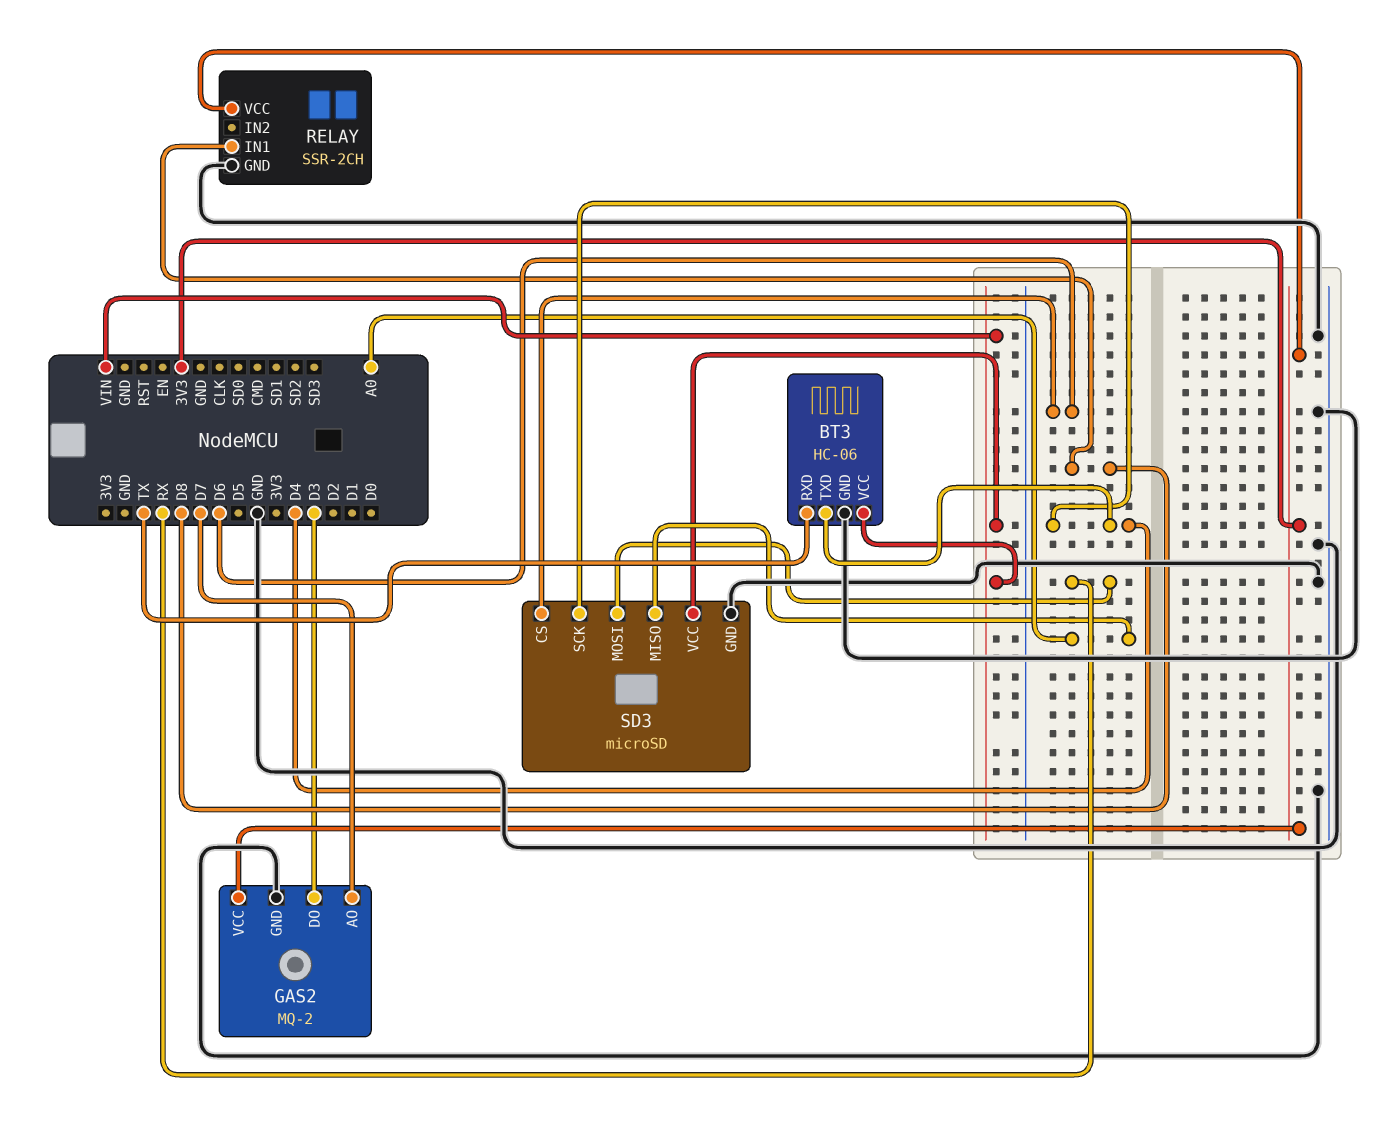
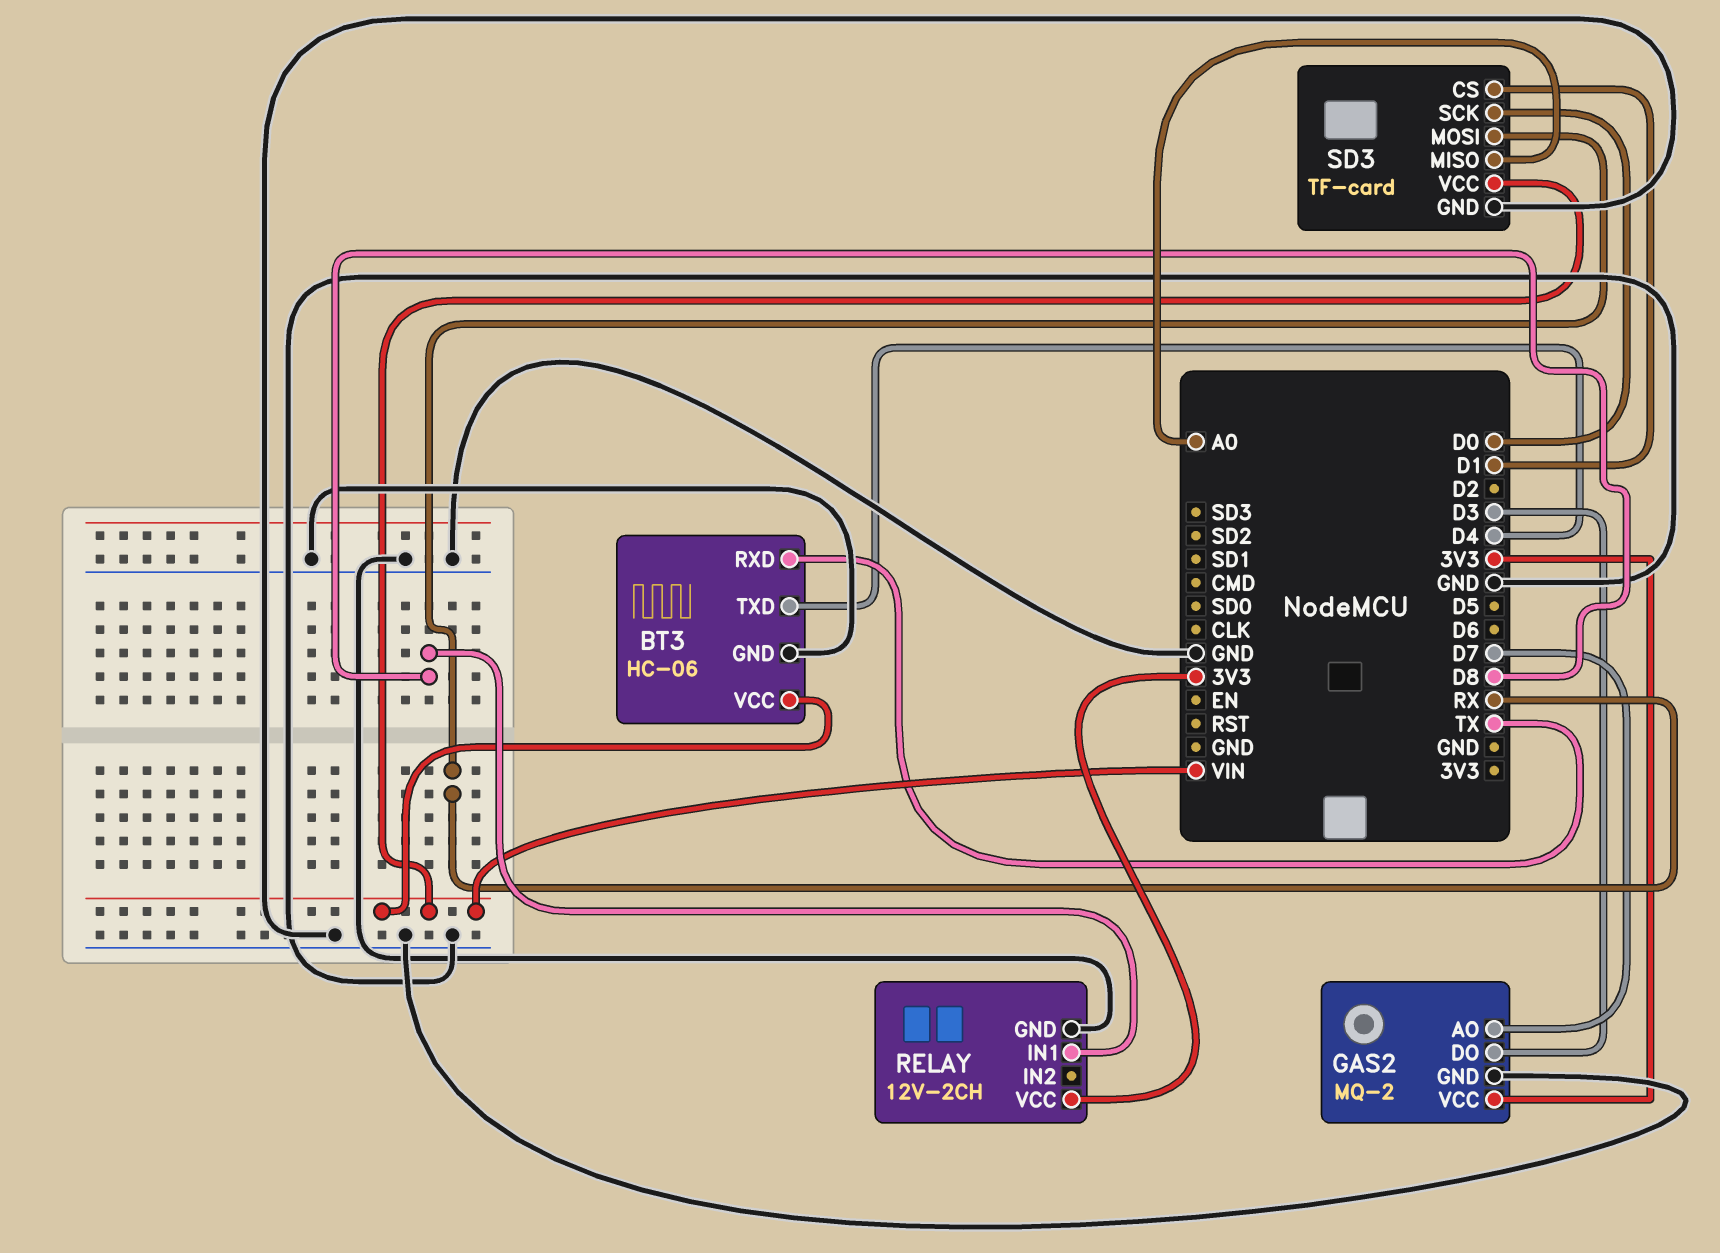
RELAY: SSR-2CH -> 12V-2CH
SD3: microSD -> TF-card
SD3 pin CS: D6 -> D1
SD3 pin SCK: D4 -> D0

